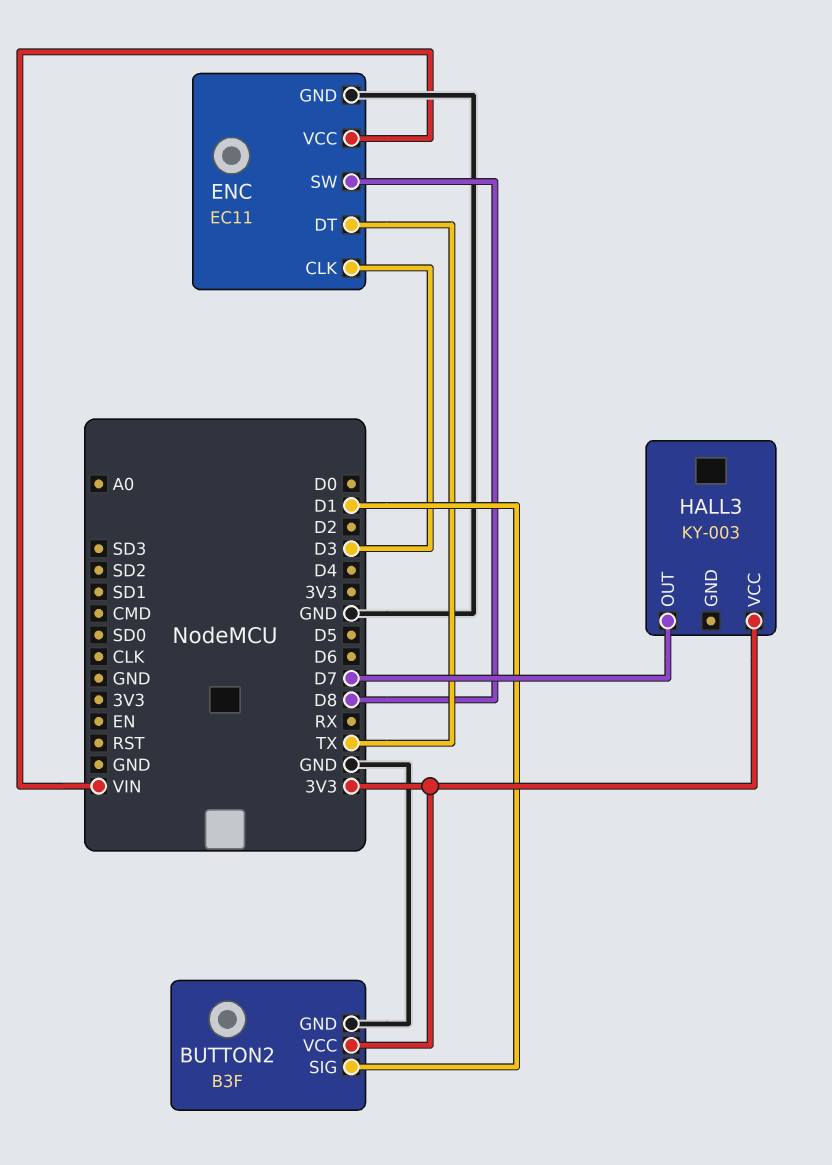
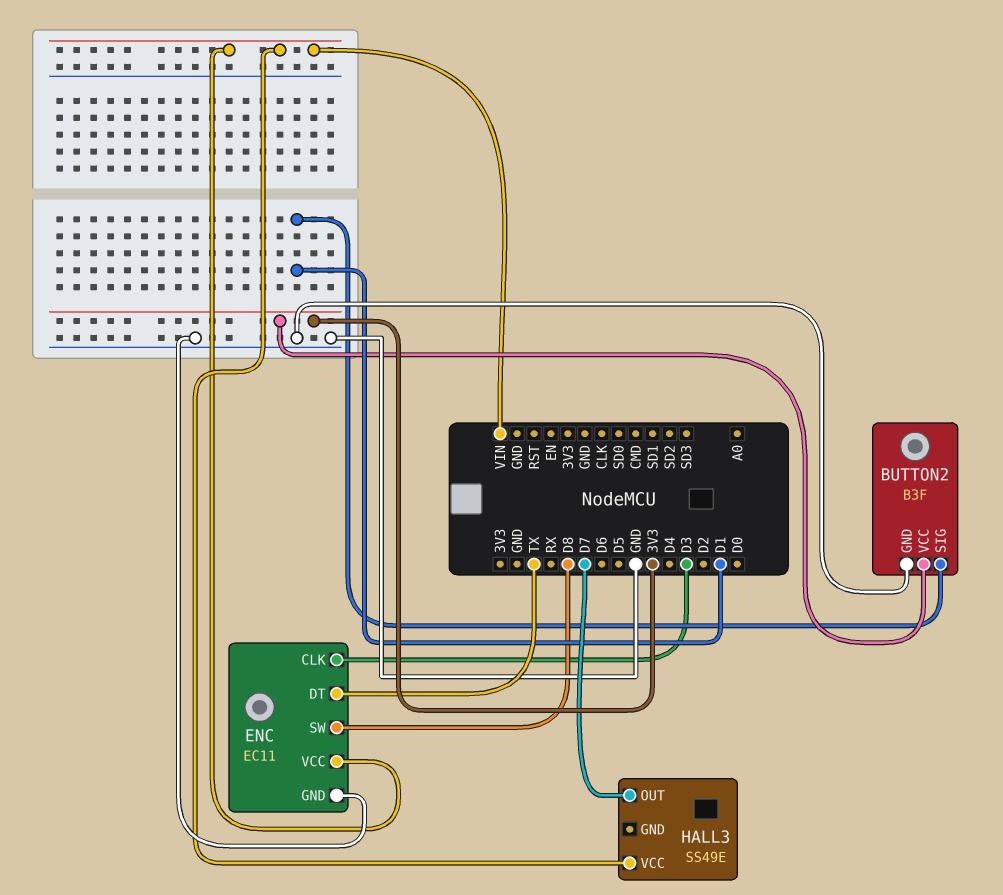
HALL3: KY-003 -> SS49E
HALL3 pin VCC: 3V3 -> VIN

